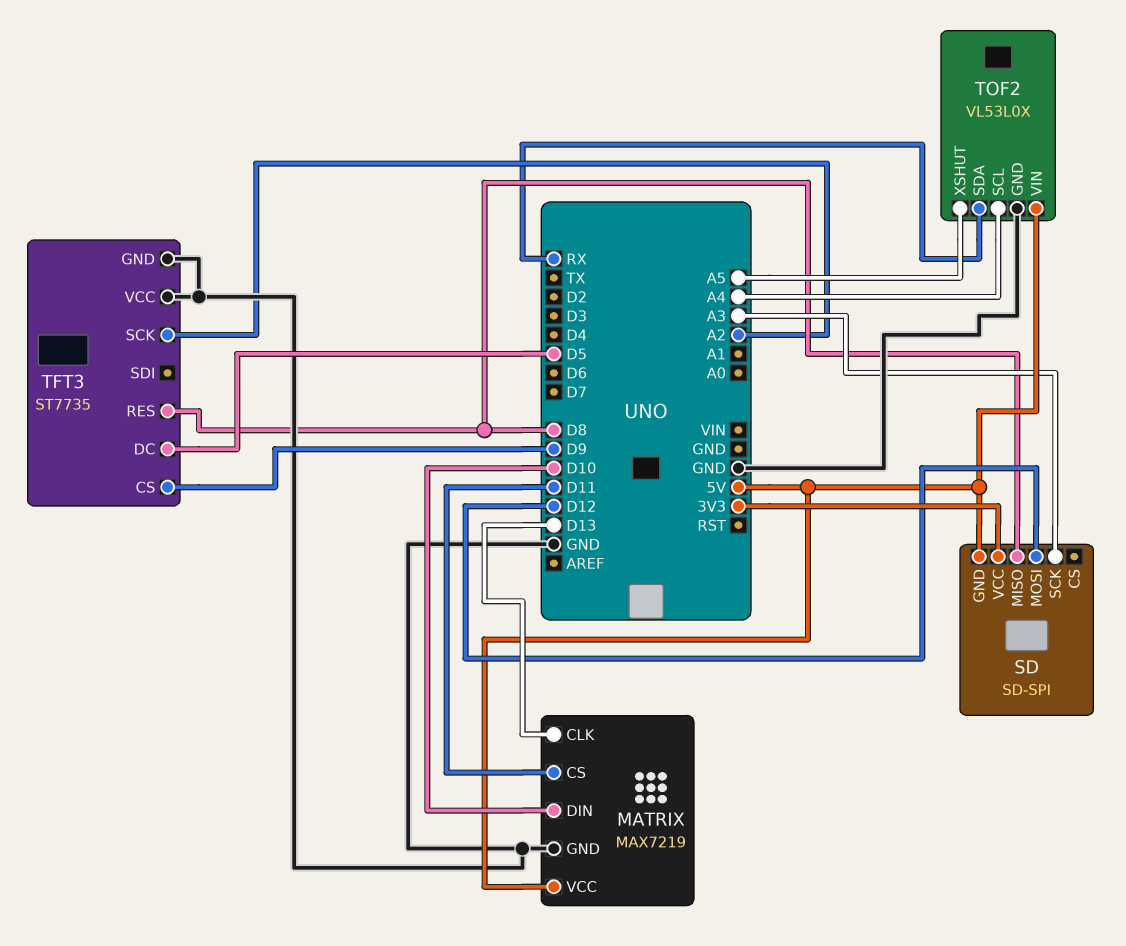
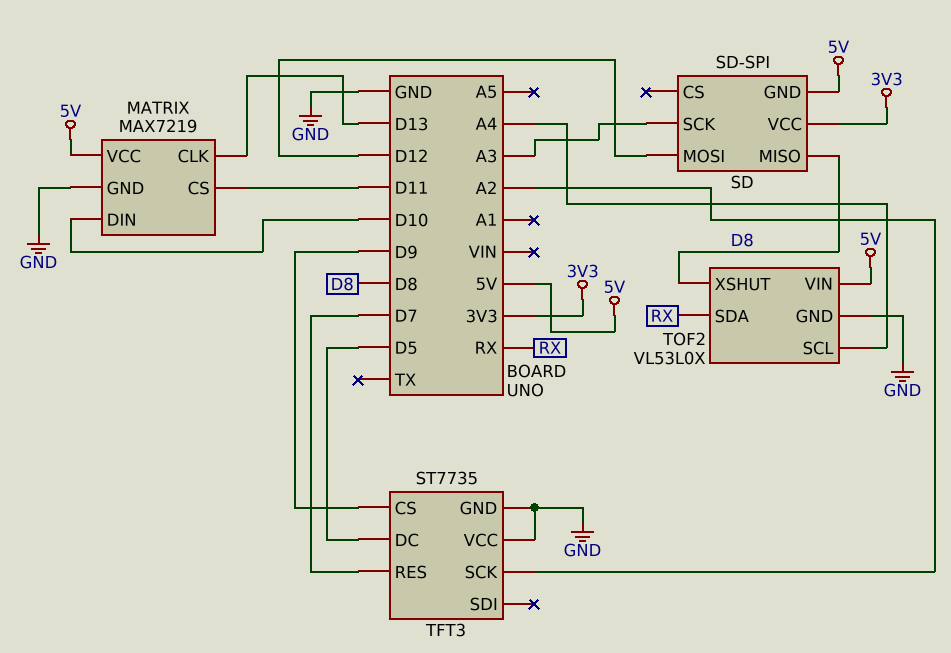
TFT3 pin RES: D8 -> D7
TOF2 pin XSHUT: A5 -> D8

